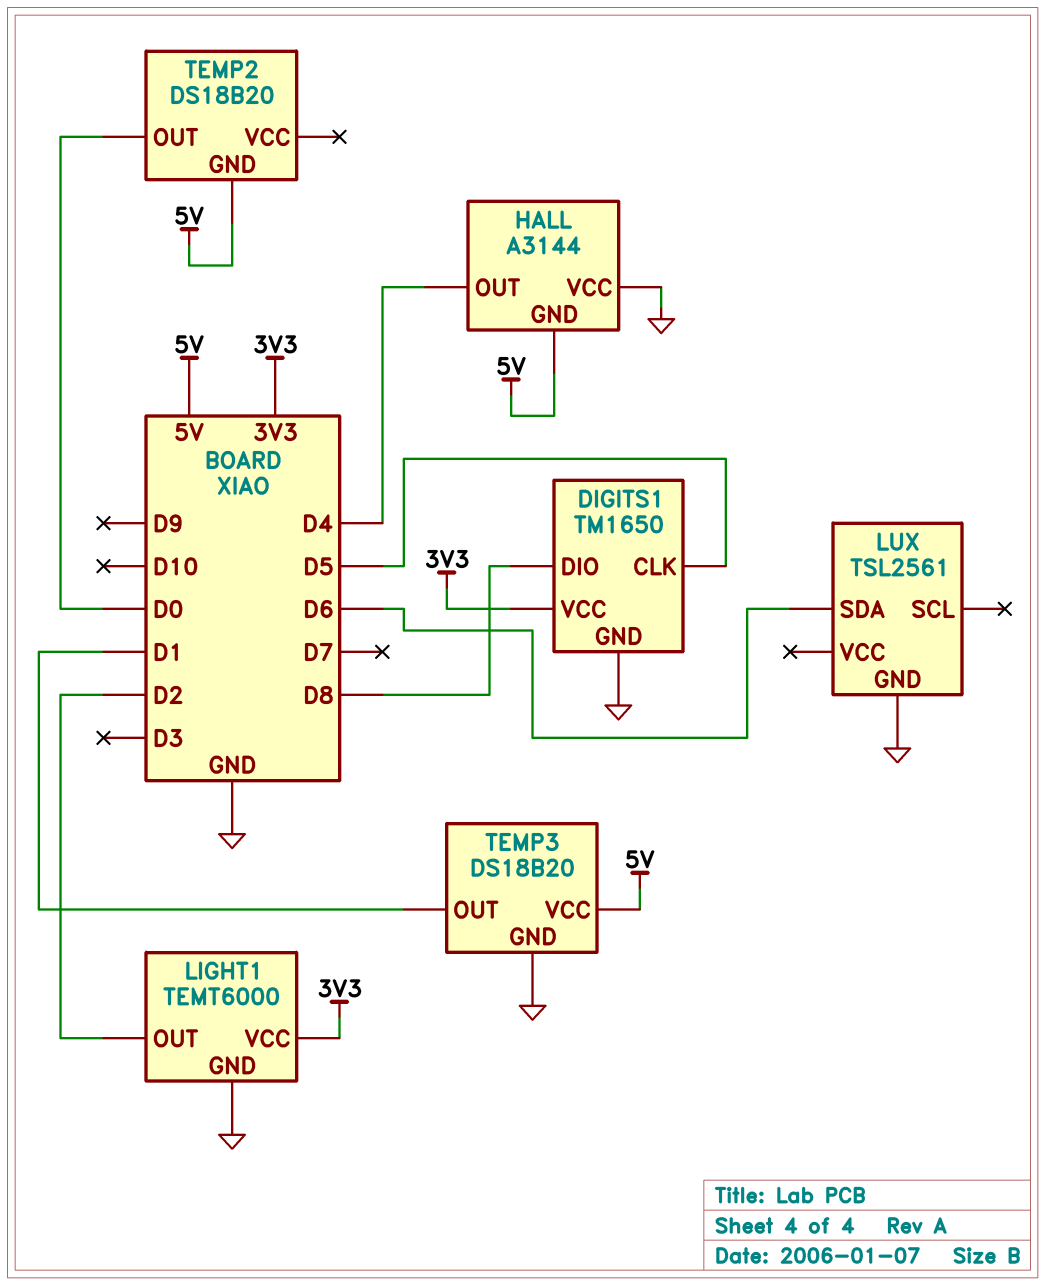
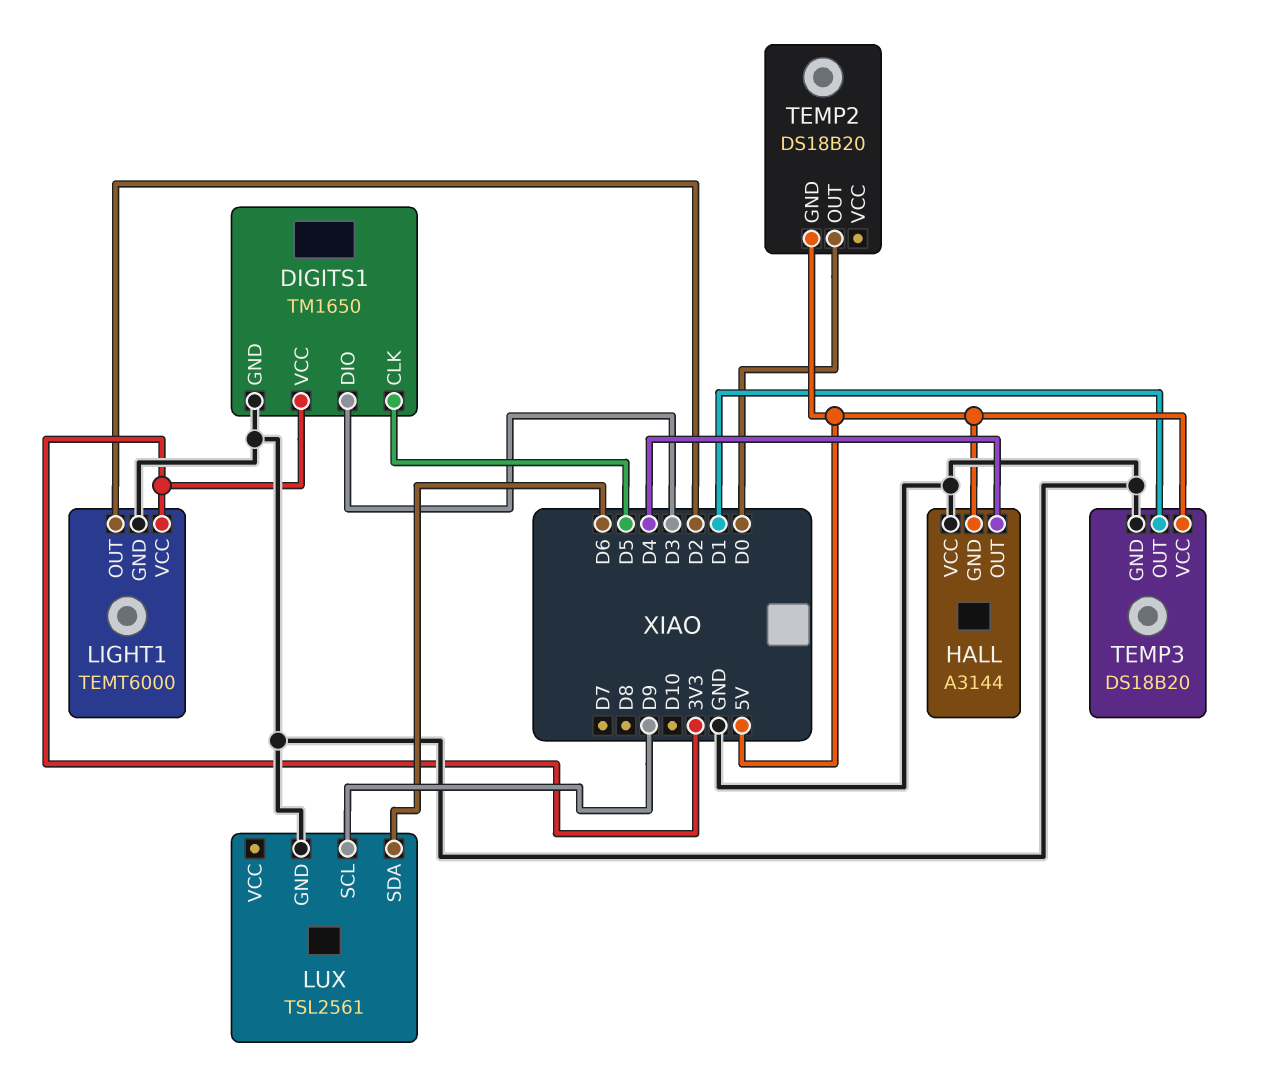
DIGITS1 pin DIO: D8 -> D3
LUX pin SCL: none -> D9

